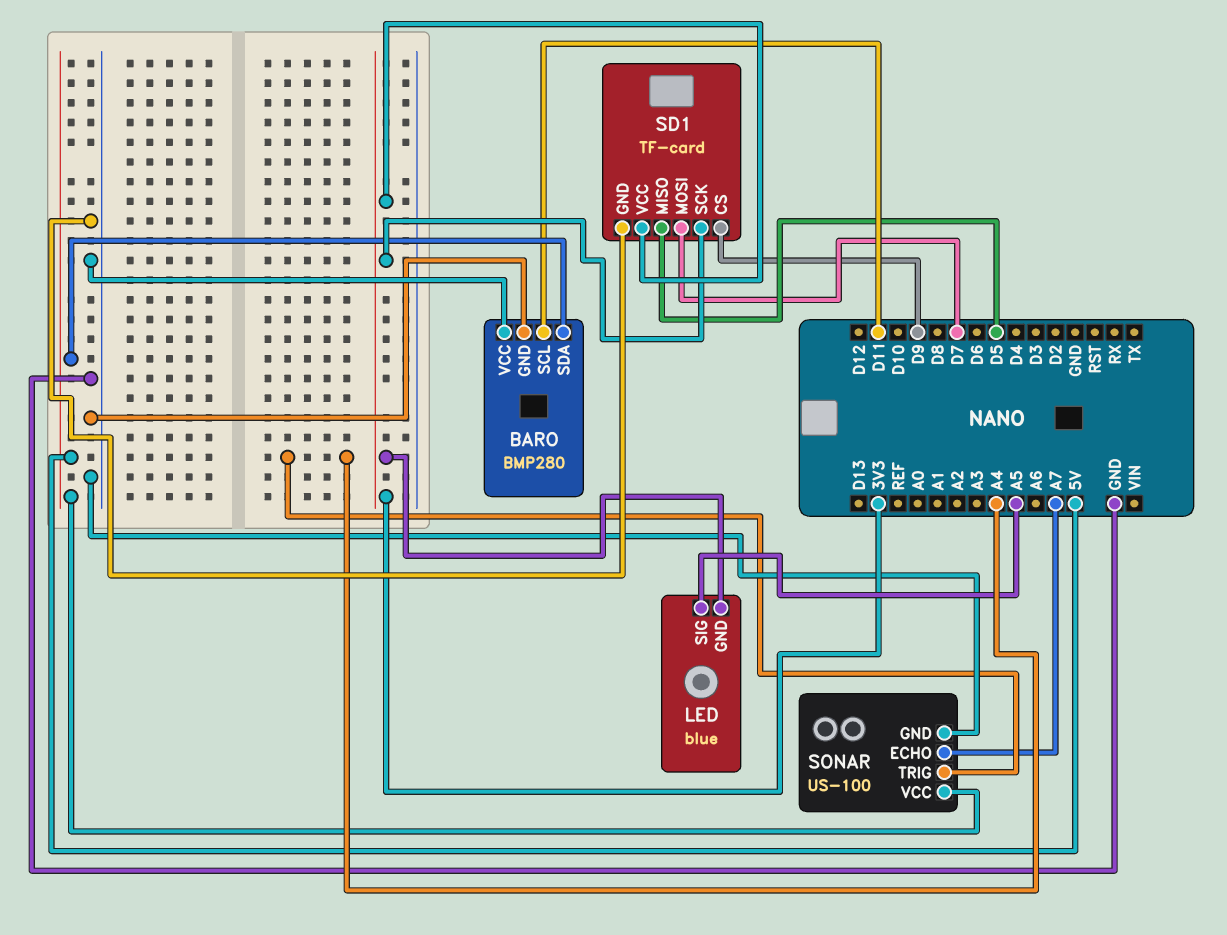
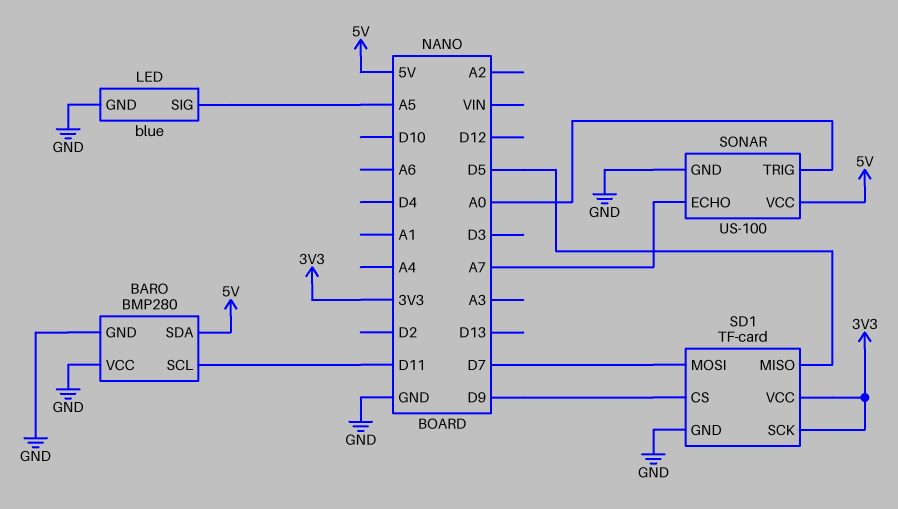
LED pin GND: 3V3 -> GND
SONAR pin TRIG: A4 -> A0

